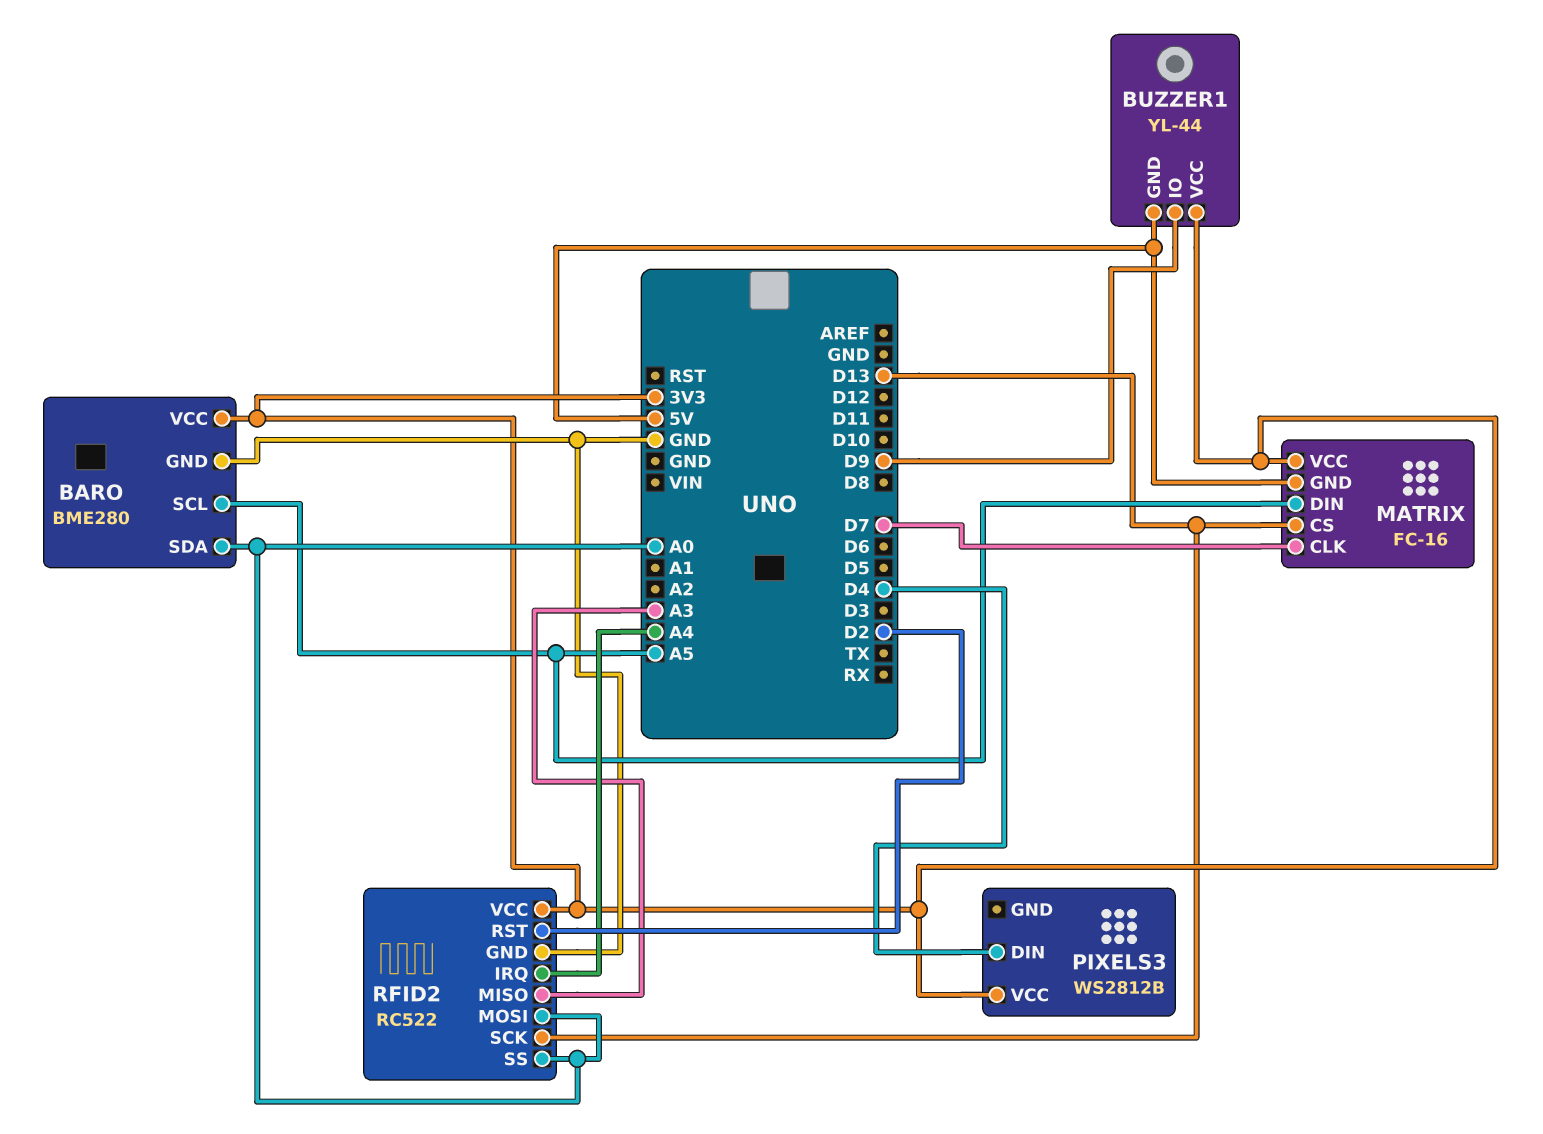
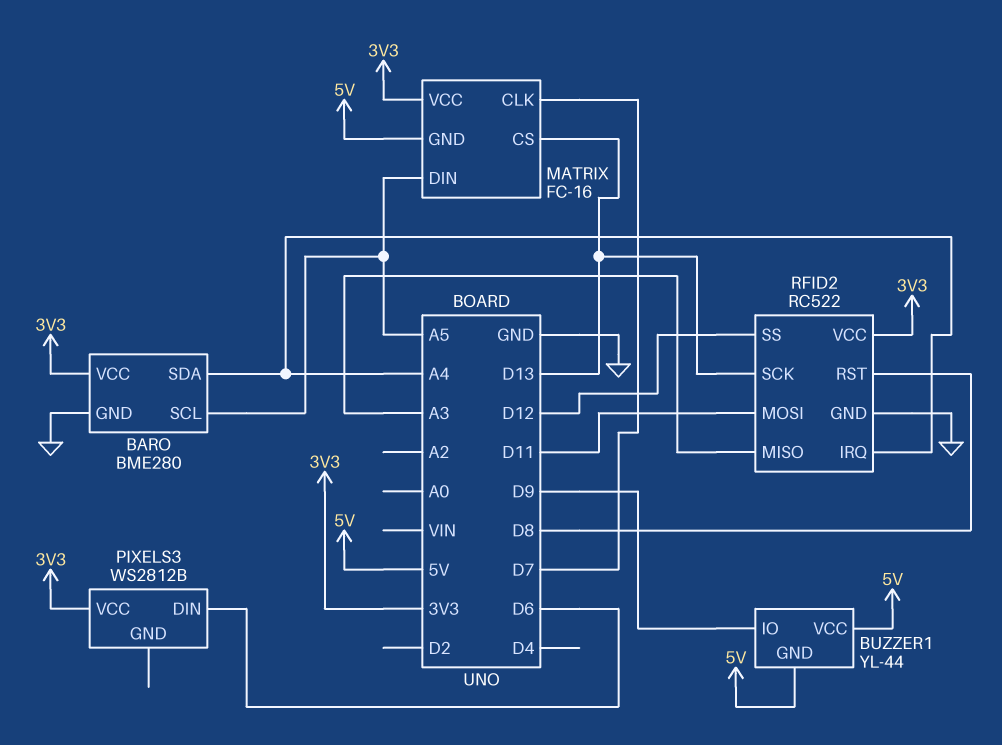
BARO pin SDA: A0 -> A4
BUZZER1 pin VCC: 3V3 -> 5V
PIXELS3 pin DIN: D4 -> D6
RFID2 pin MOSI: A0 -> D11
RFID2 pin RST: D2 -> D8
RFID2 pin SS: A0 -> D12

